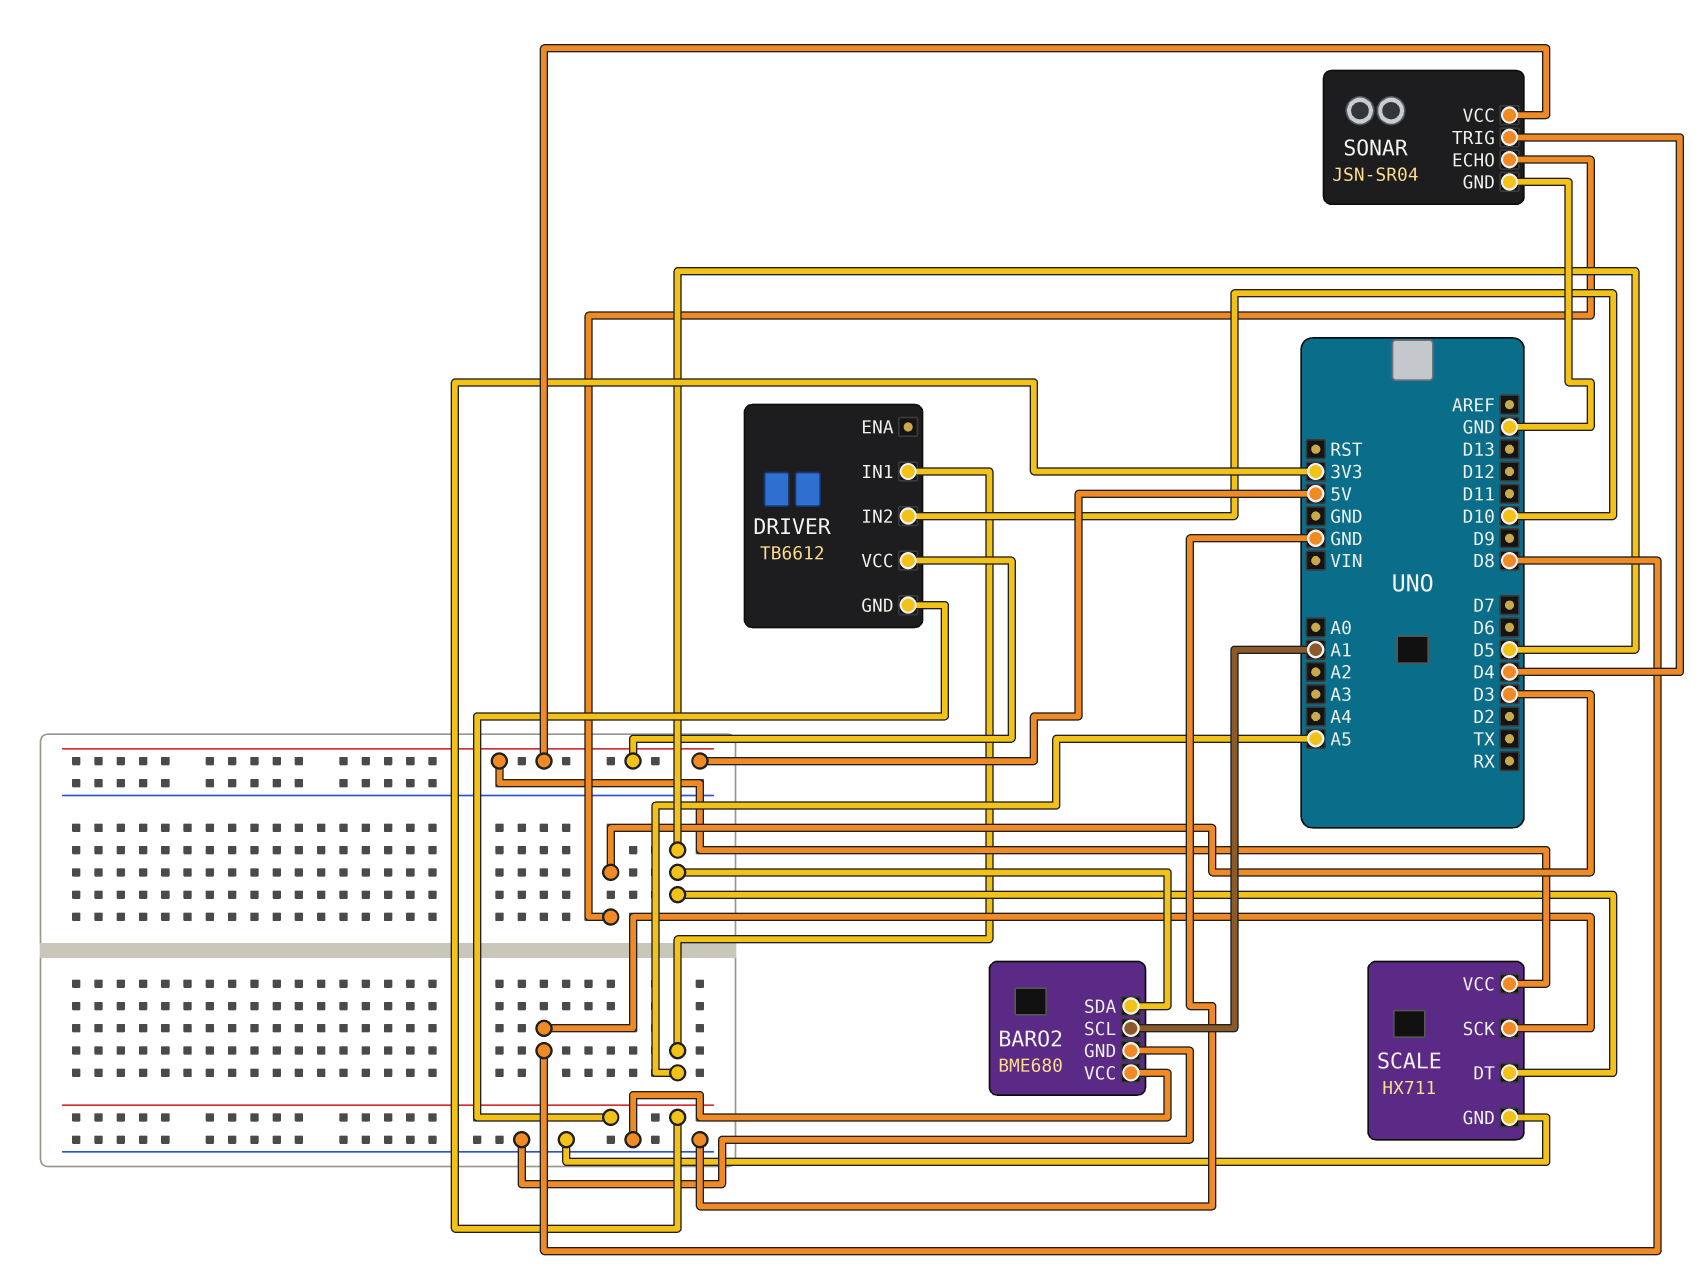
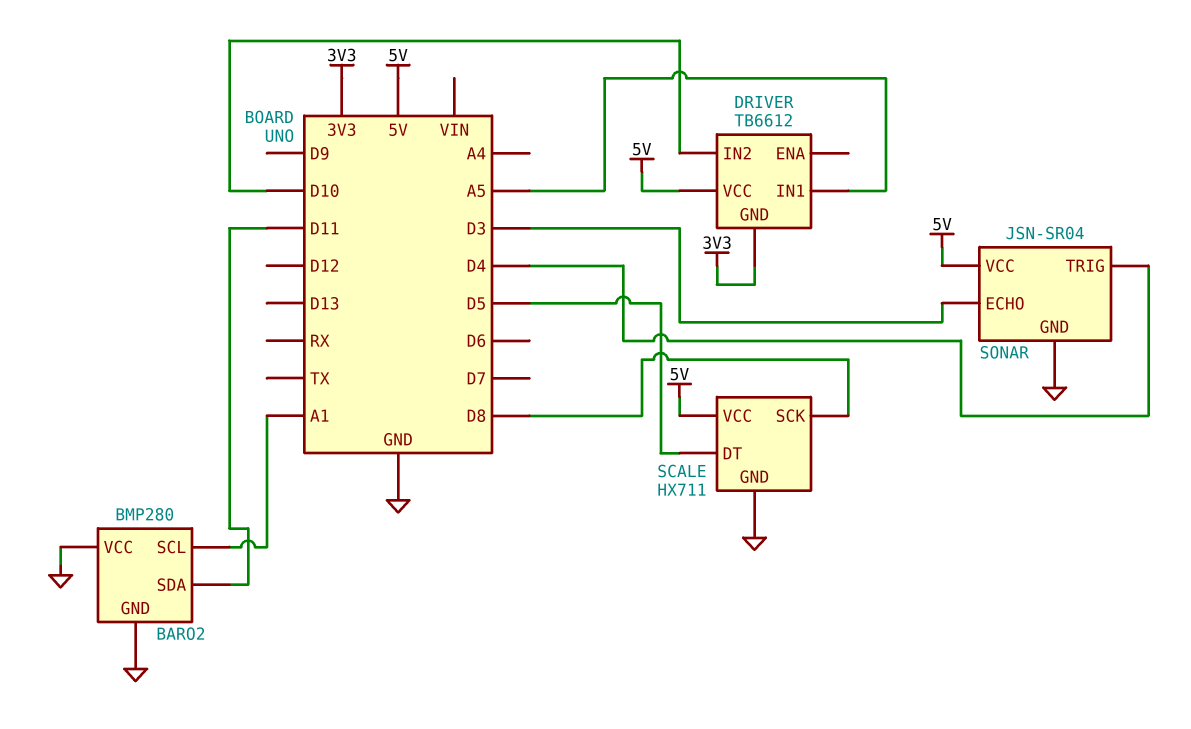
BARO2: BME680 -> BMP280
BARO2 pin SDA: D5 -> D11

